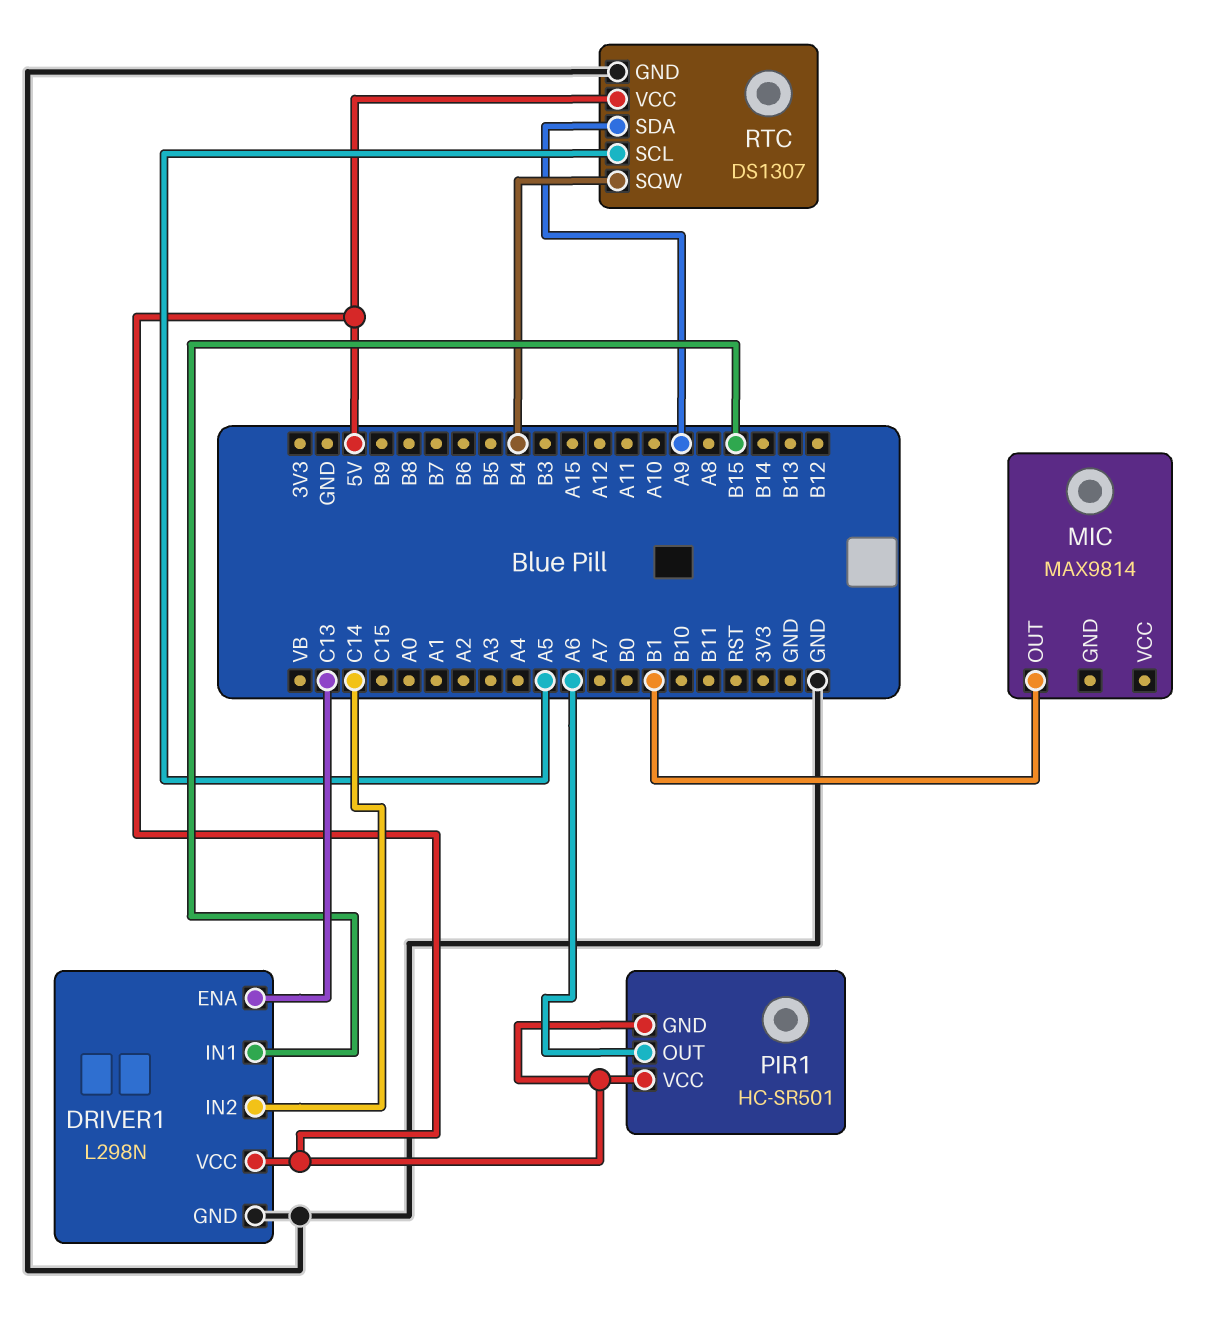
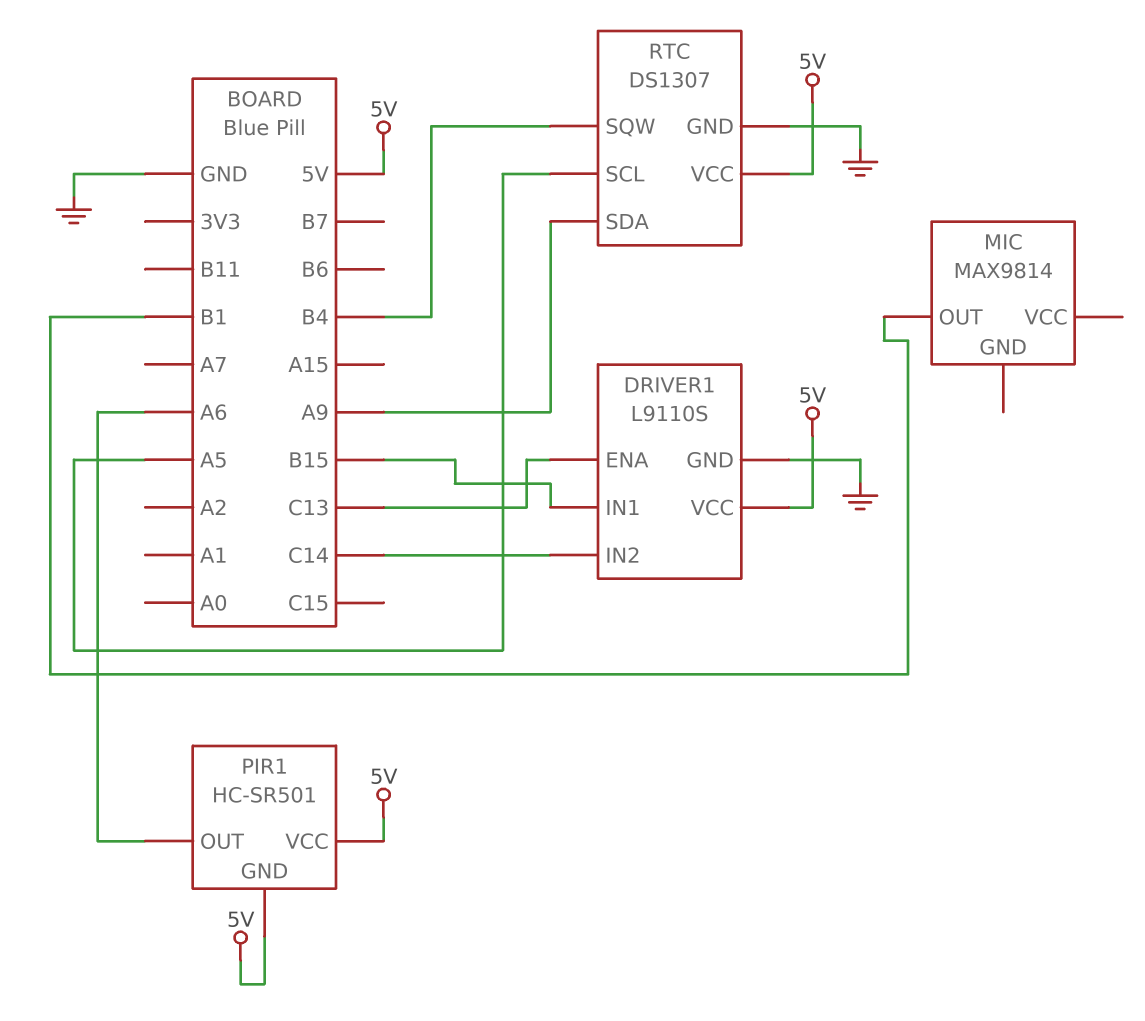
DRIVER1: L298N -> L9110S

